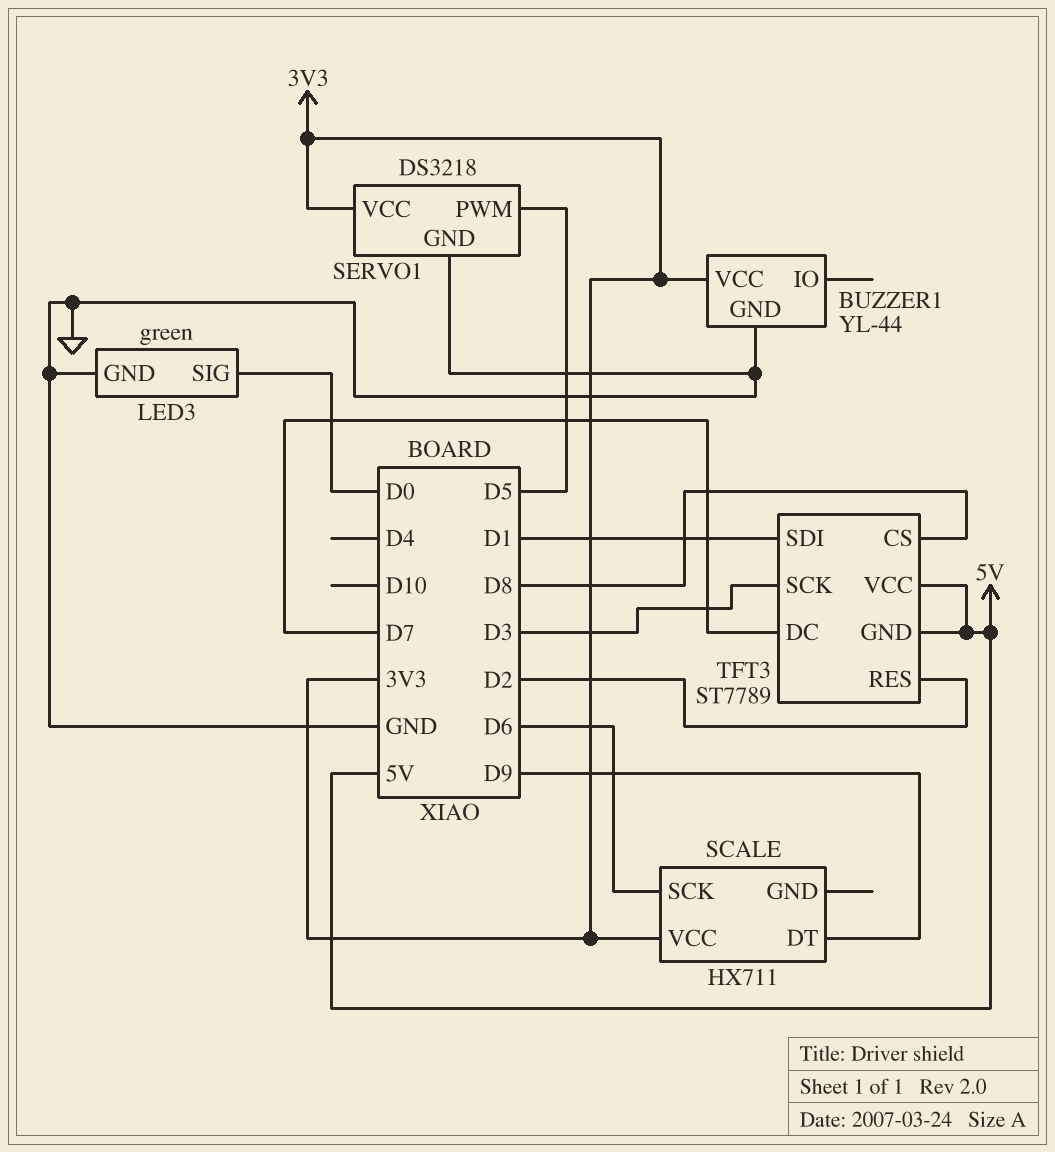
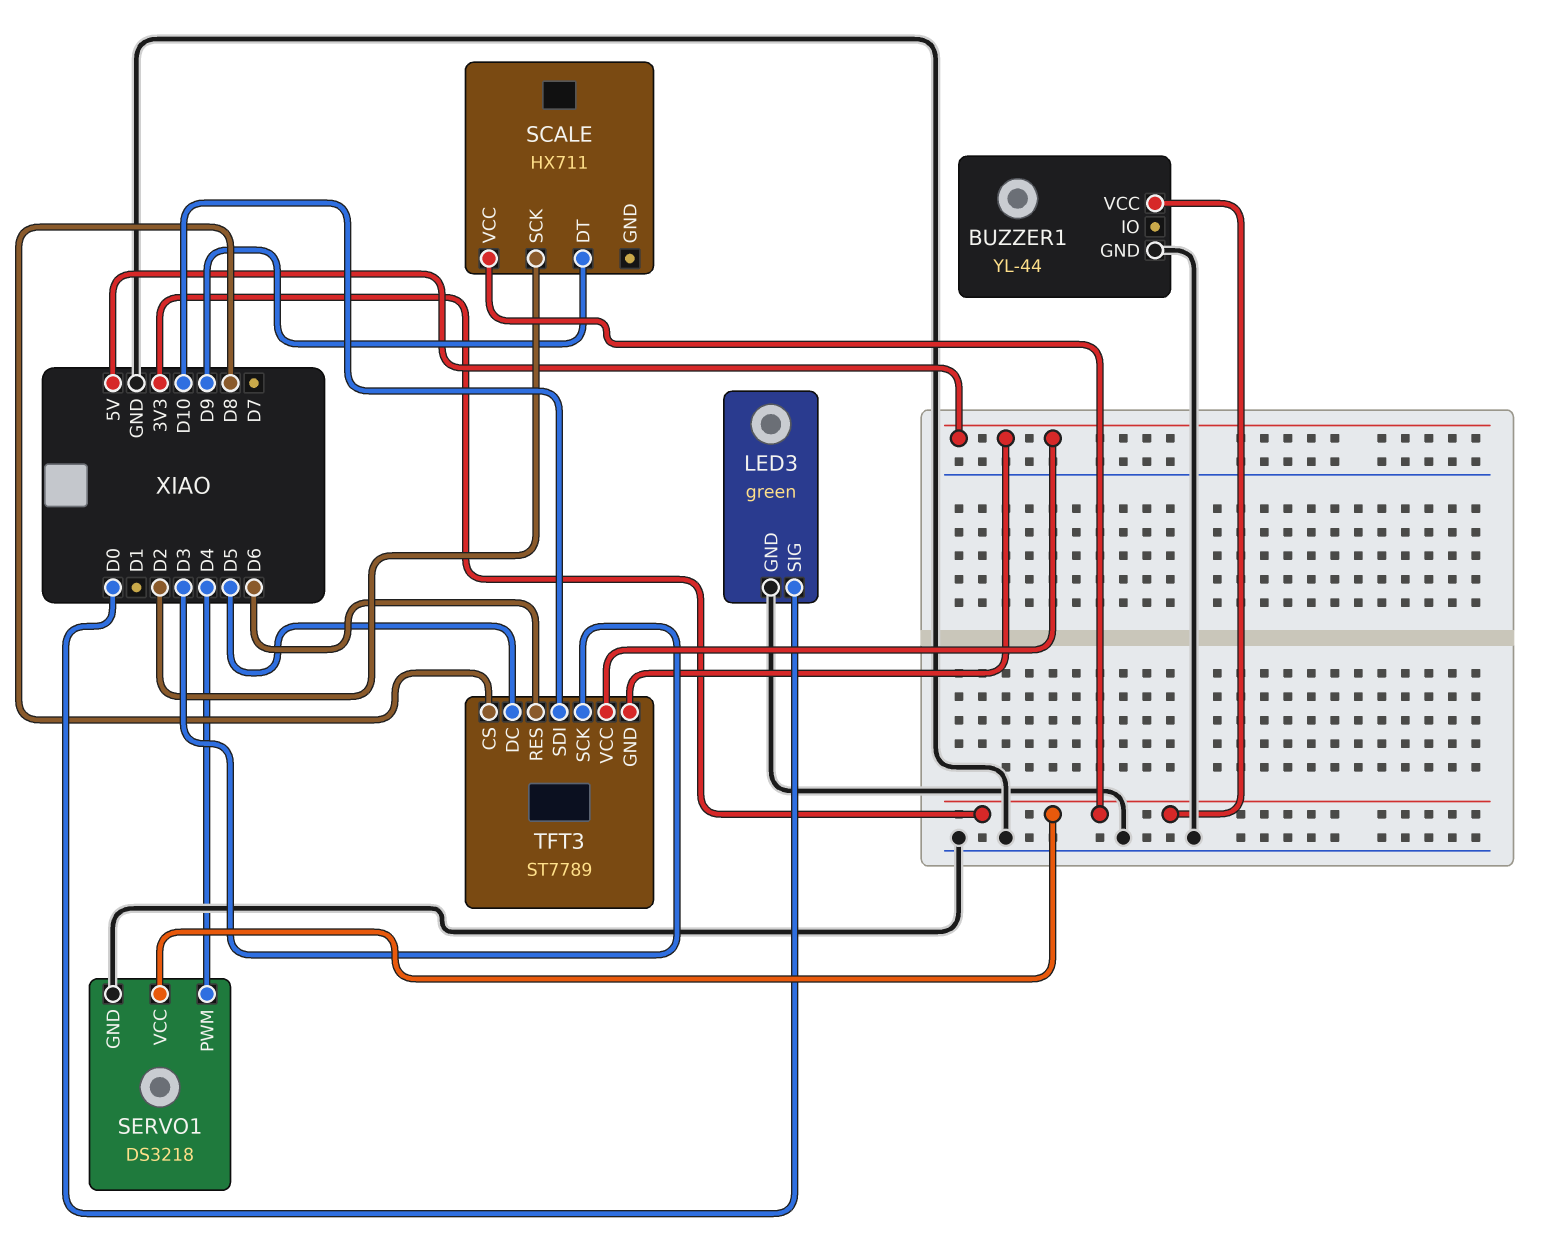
SCALE pin SCK: D6 -> D2
SERVO1 pin PWM: D5 -> D4
TFT3 pin DC: D7 -> D5
TFT3 pin RES: D2 -> D6
TFT3 pin SDI: D1 -> D10

